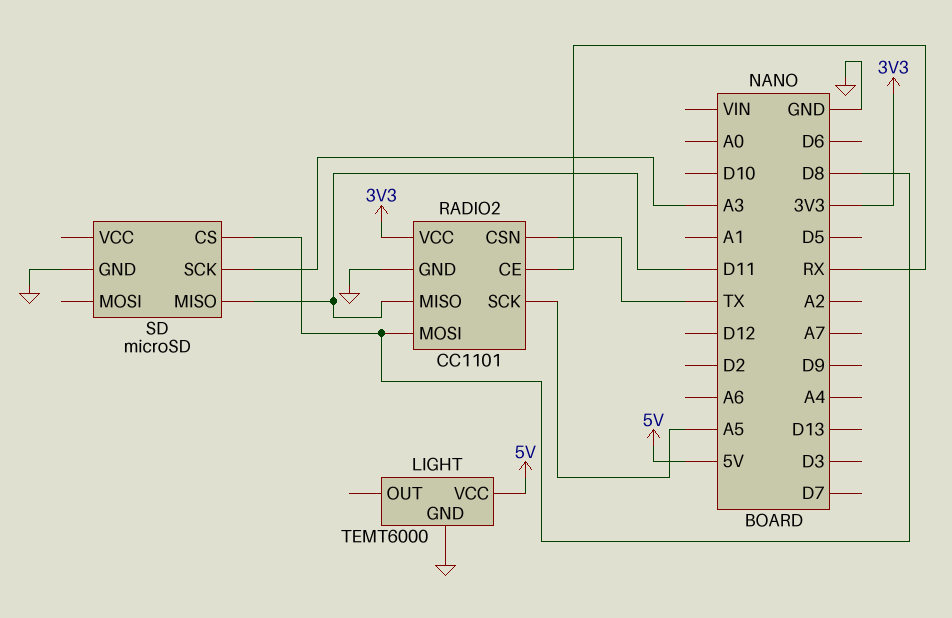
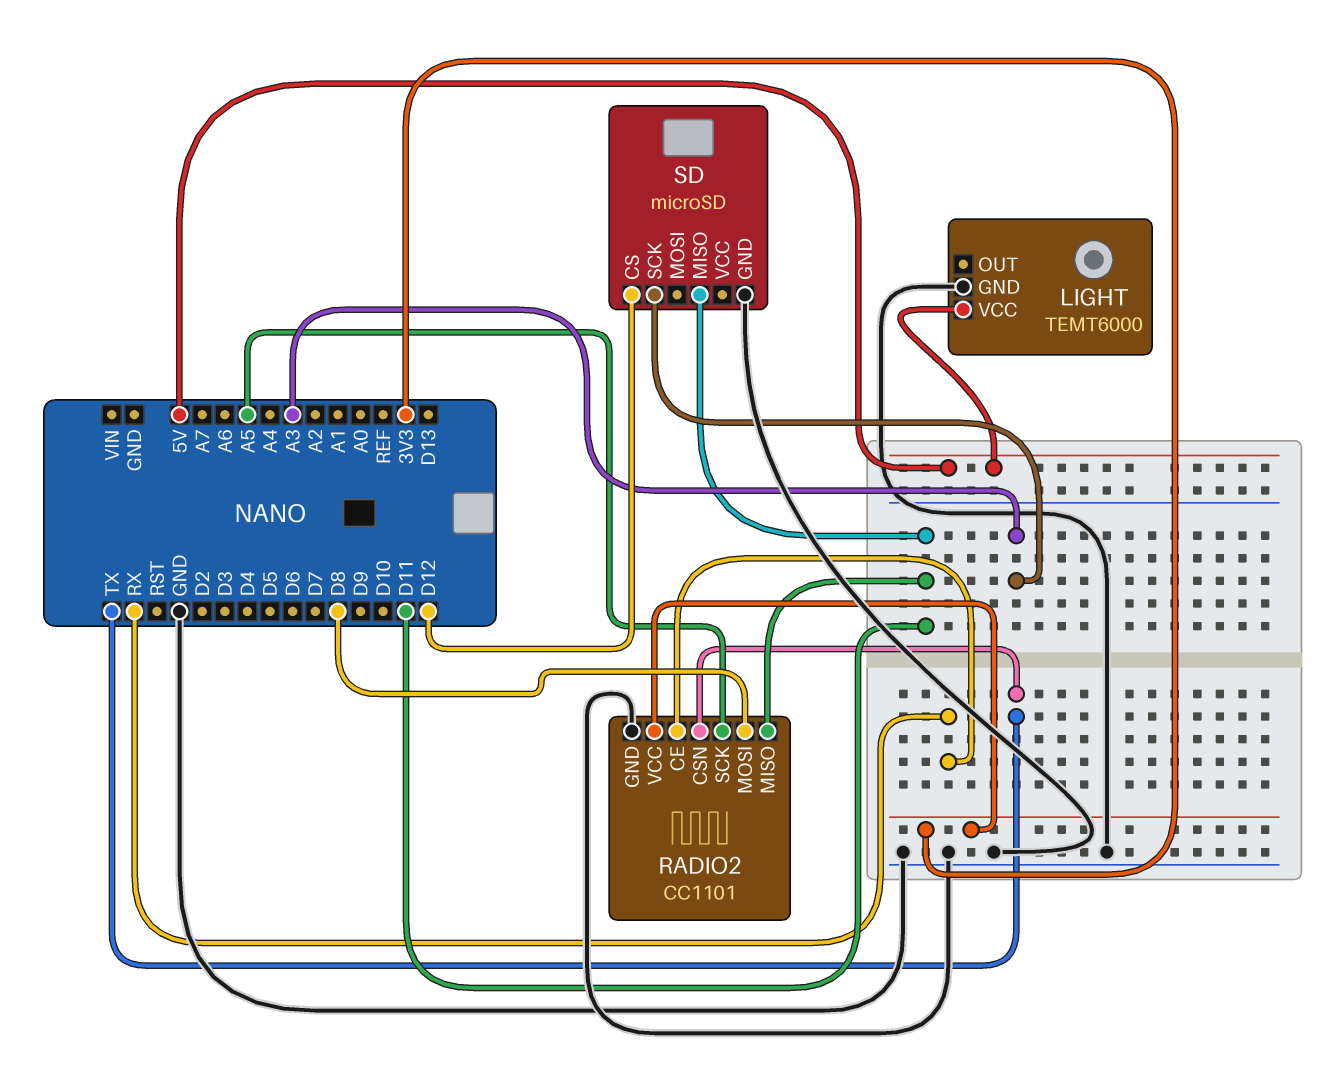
SD pin CS: D8 -> D12

